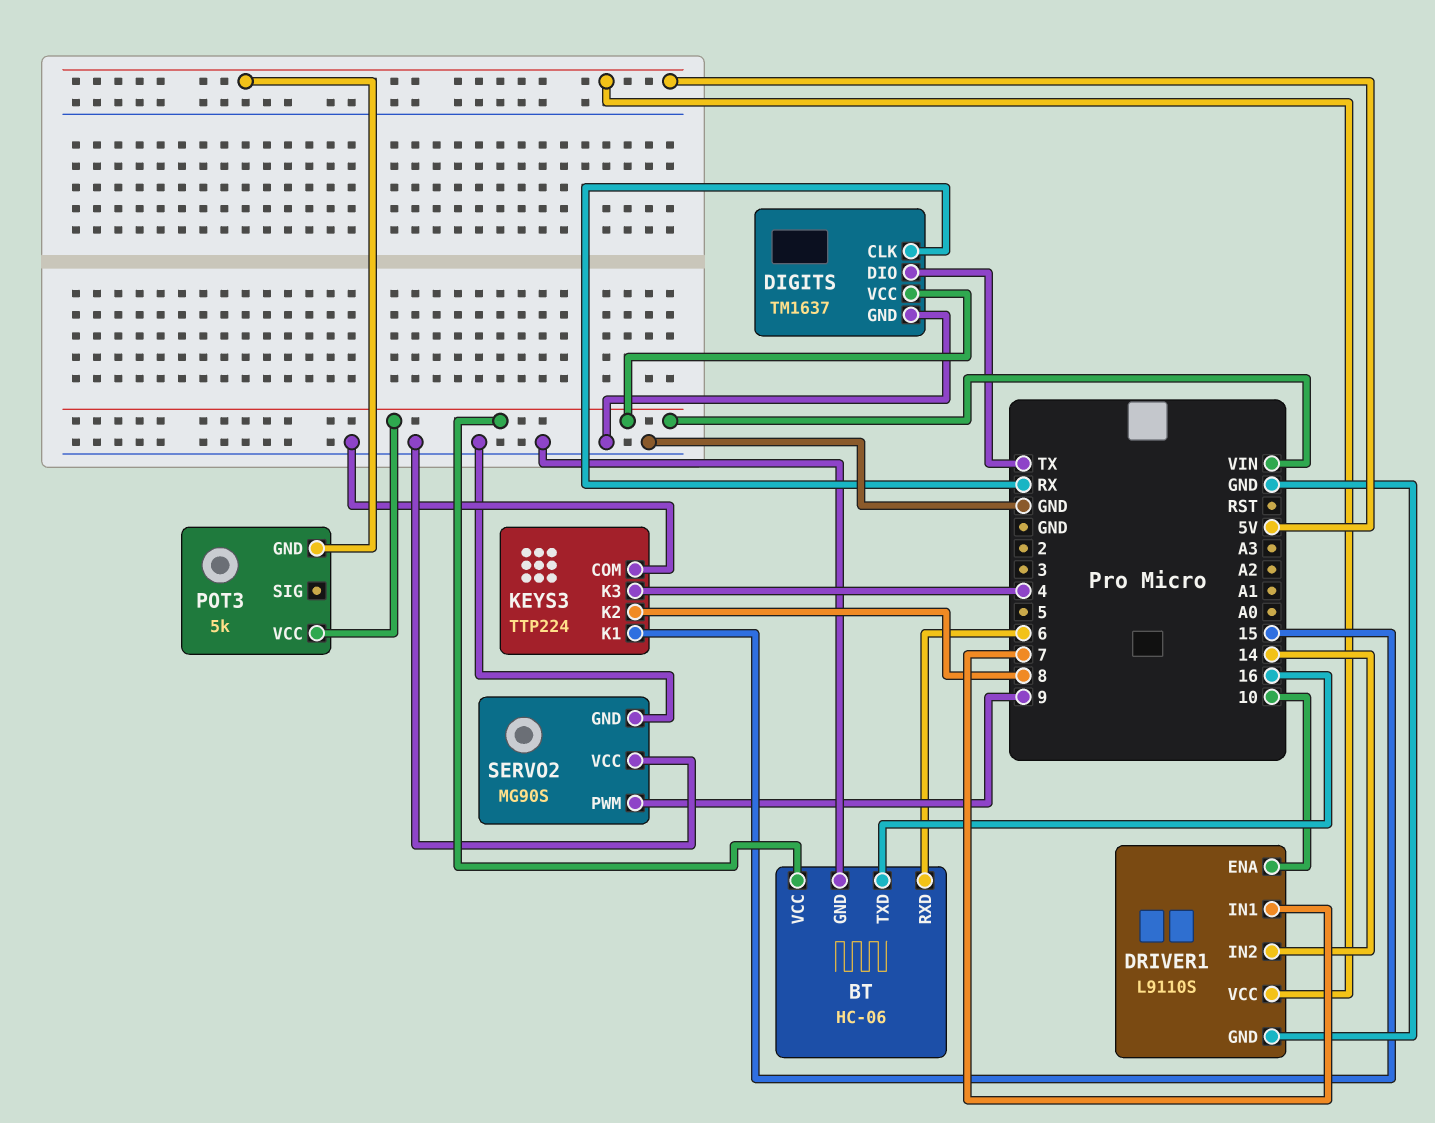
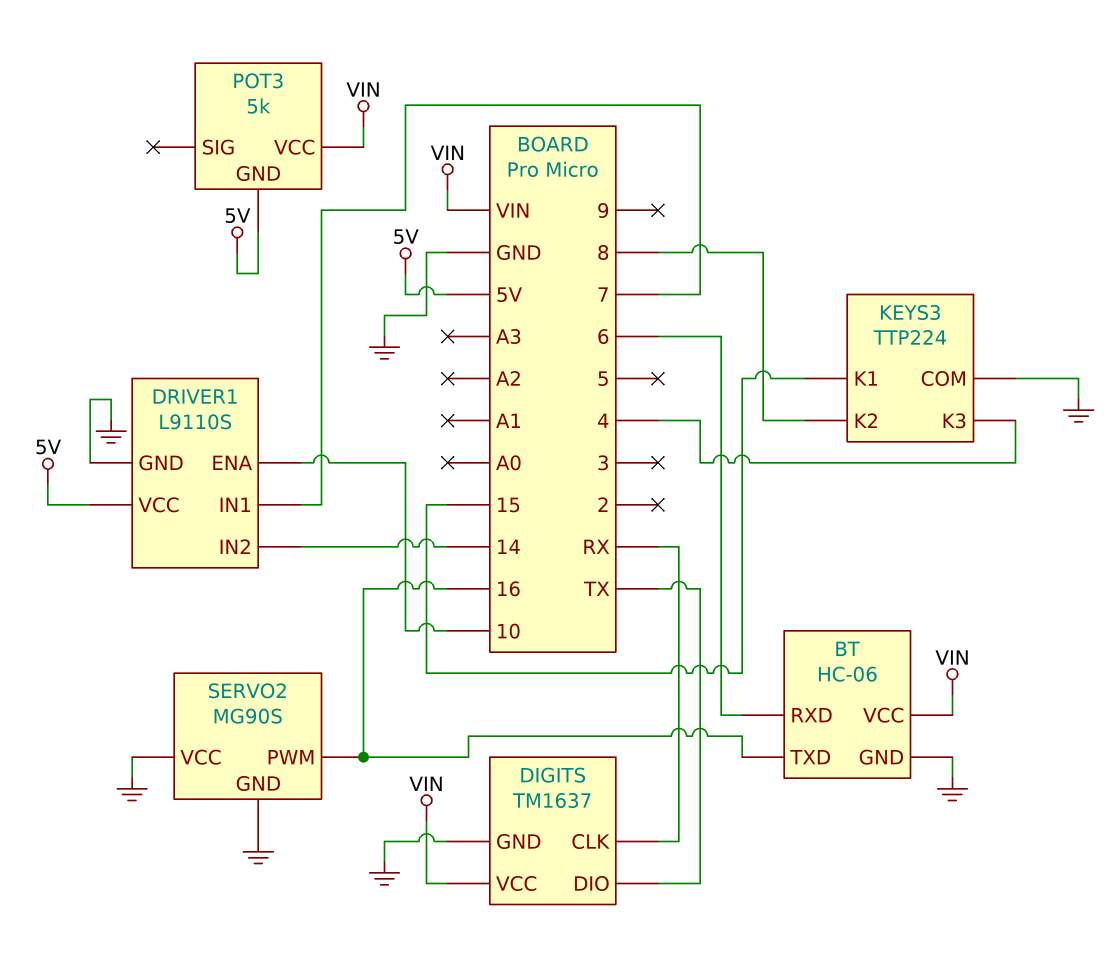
SERVO2 pin PWM: 9 -> 16

